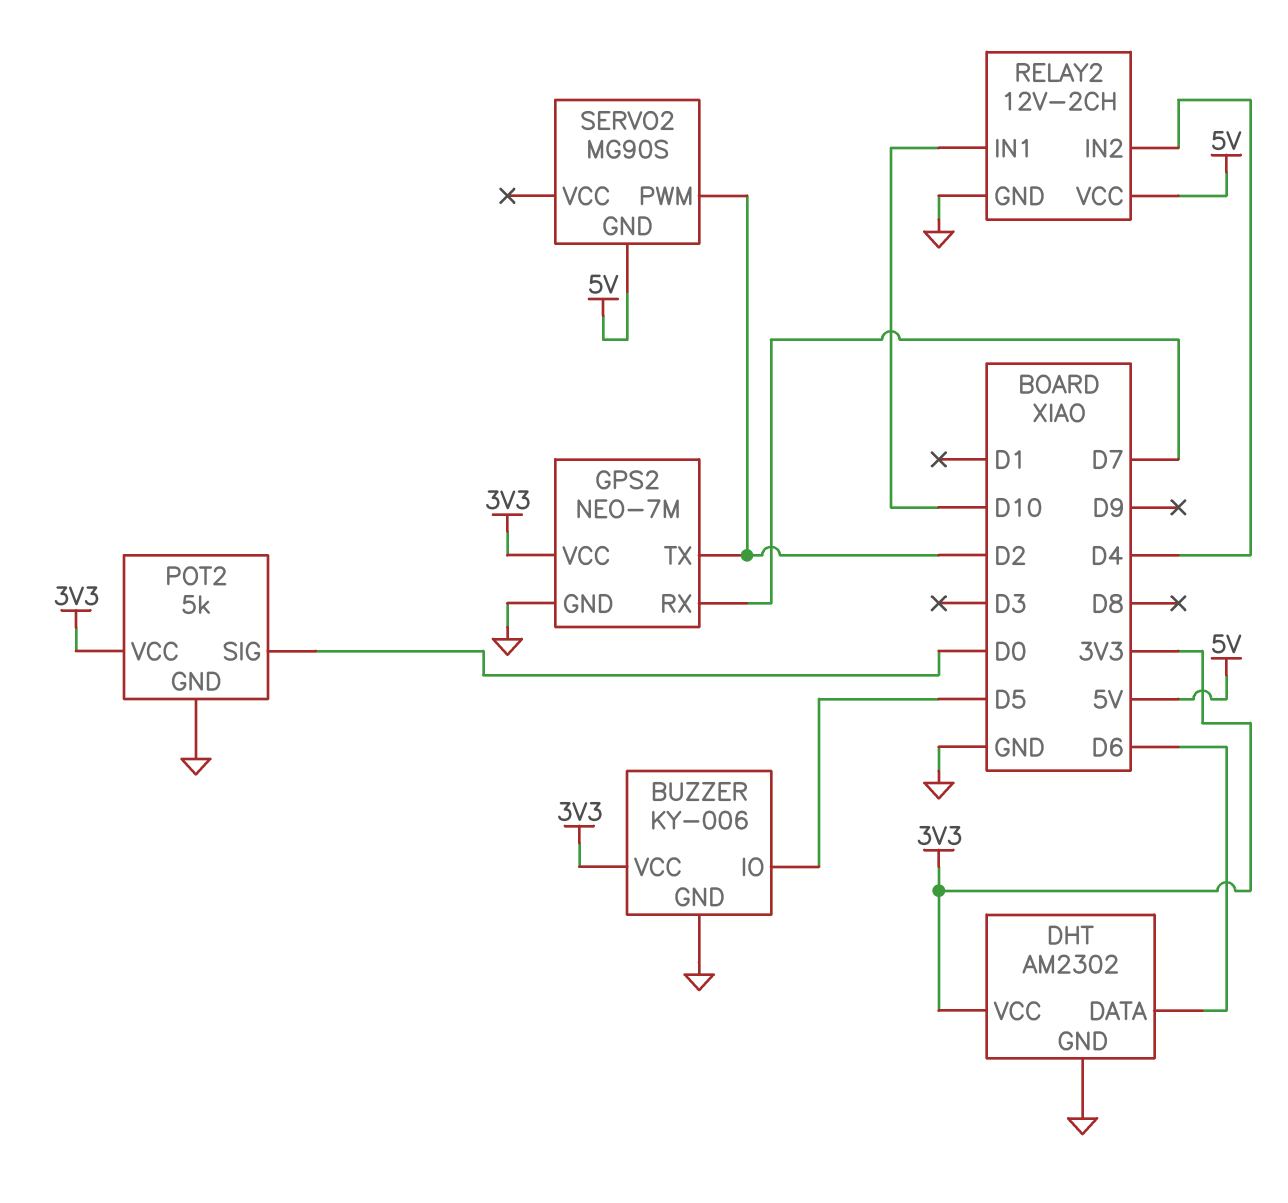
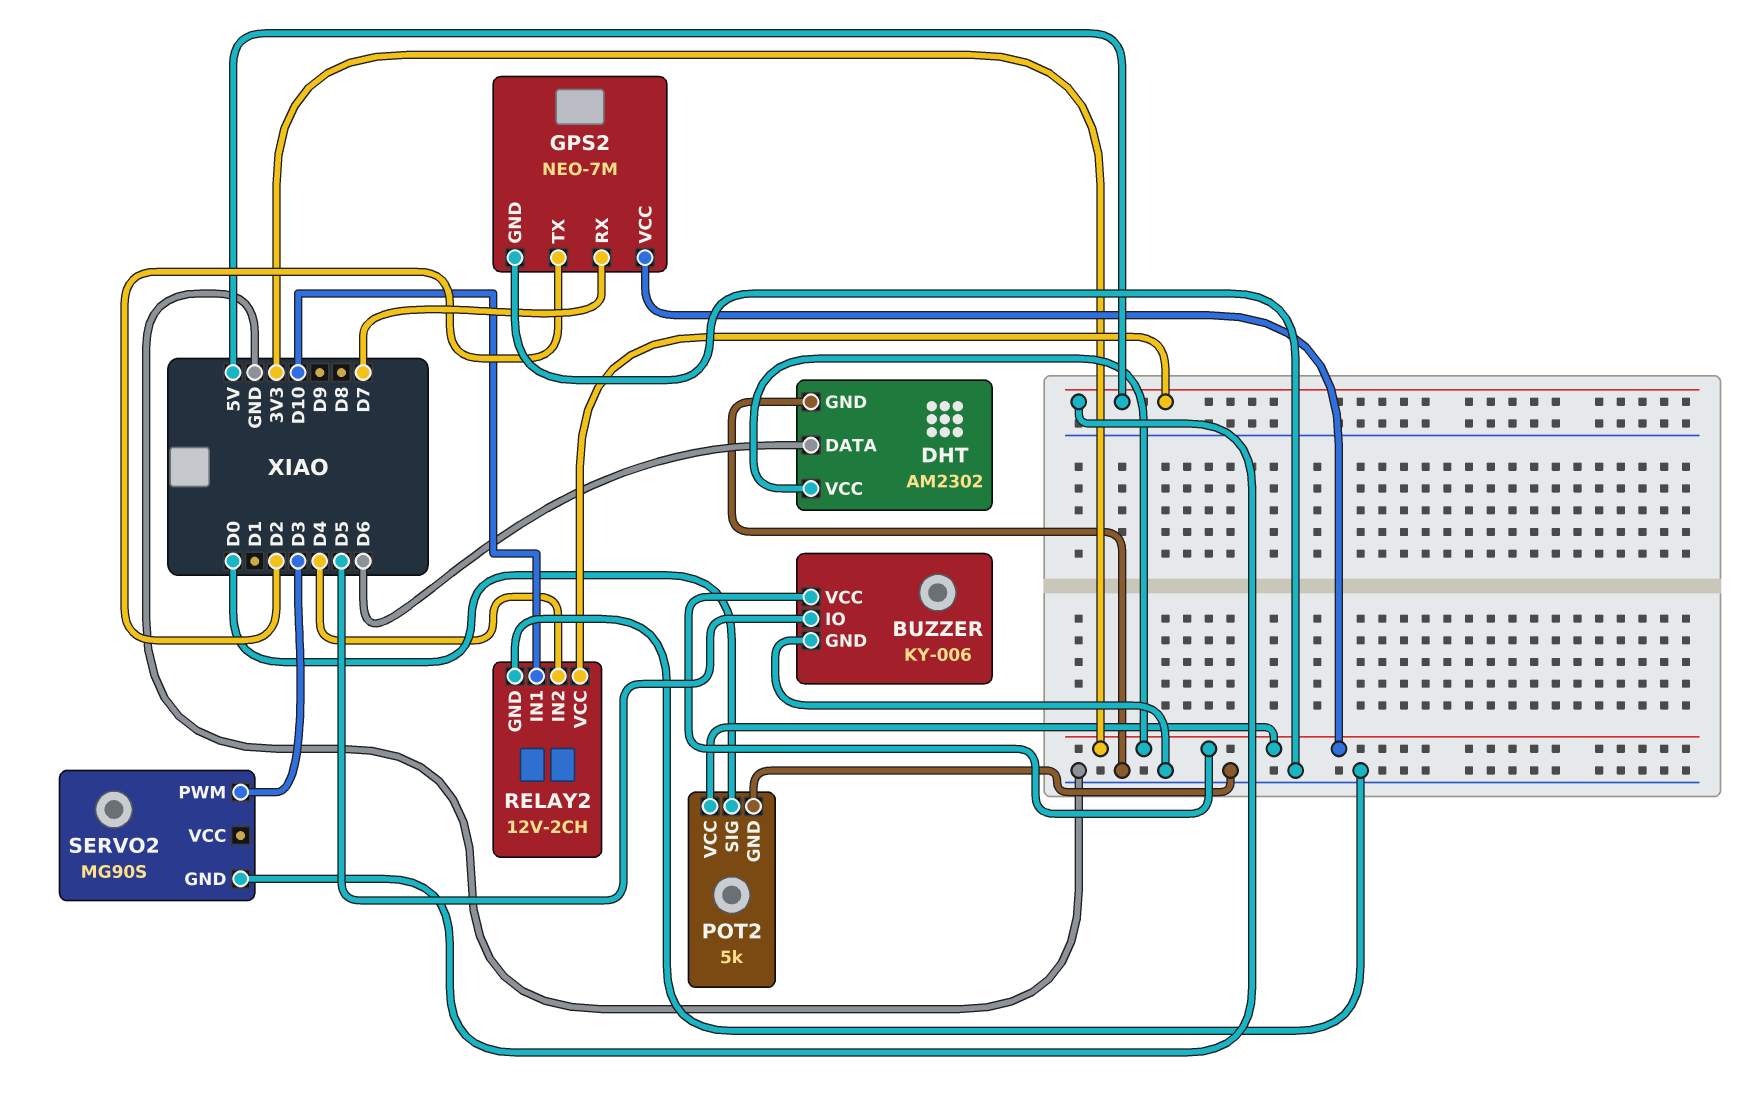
SERVO2 pin PWM: D2 -> D3

